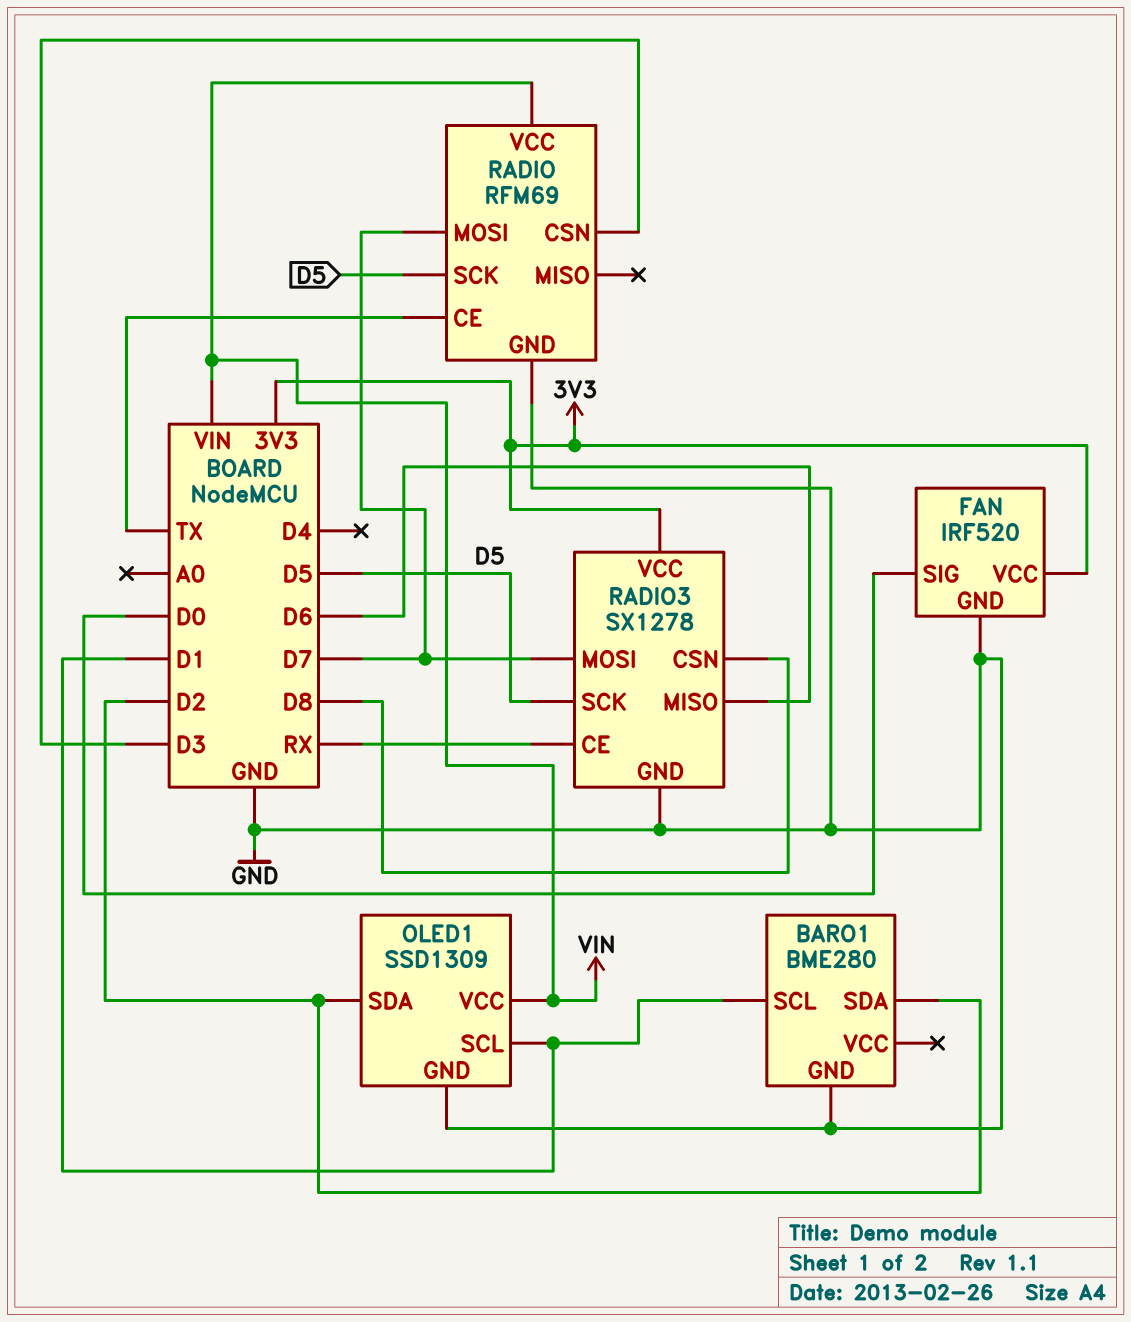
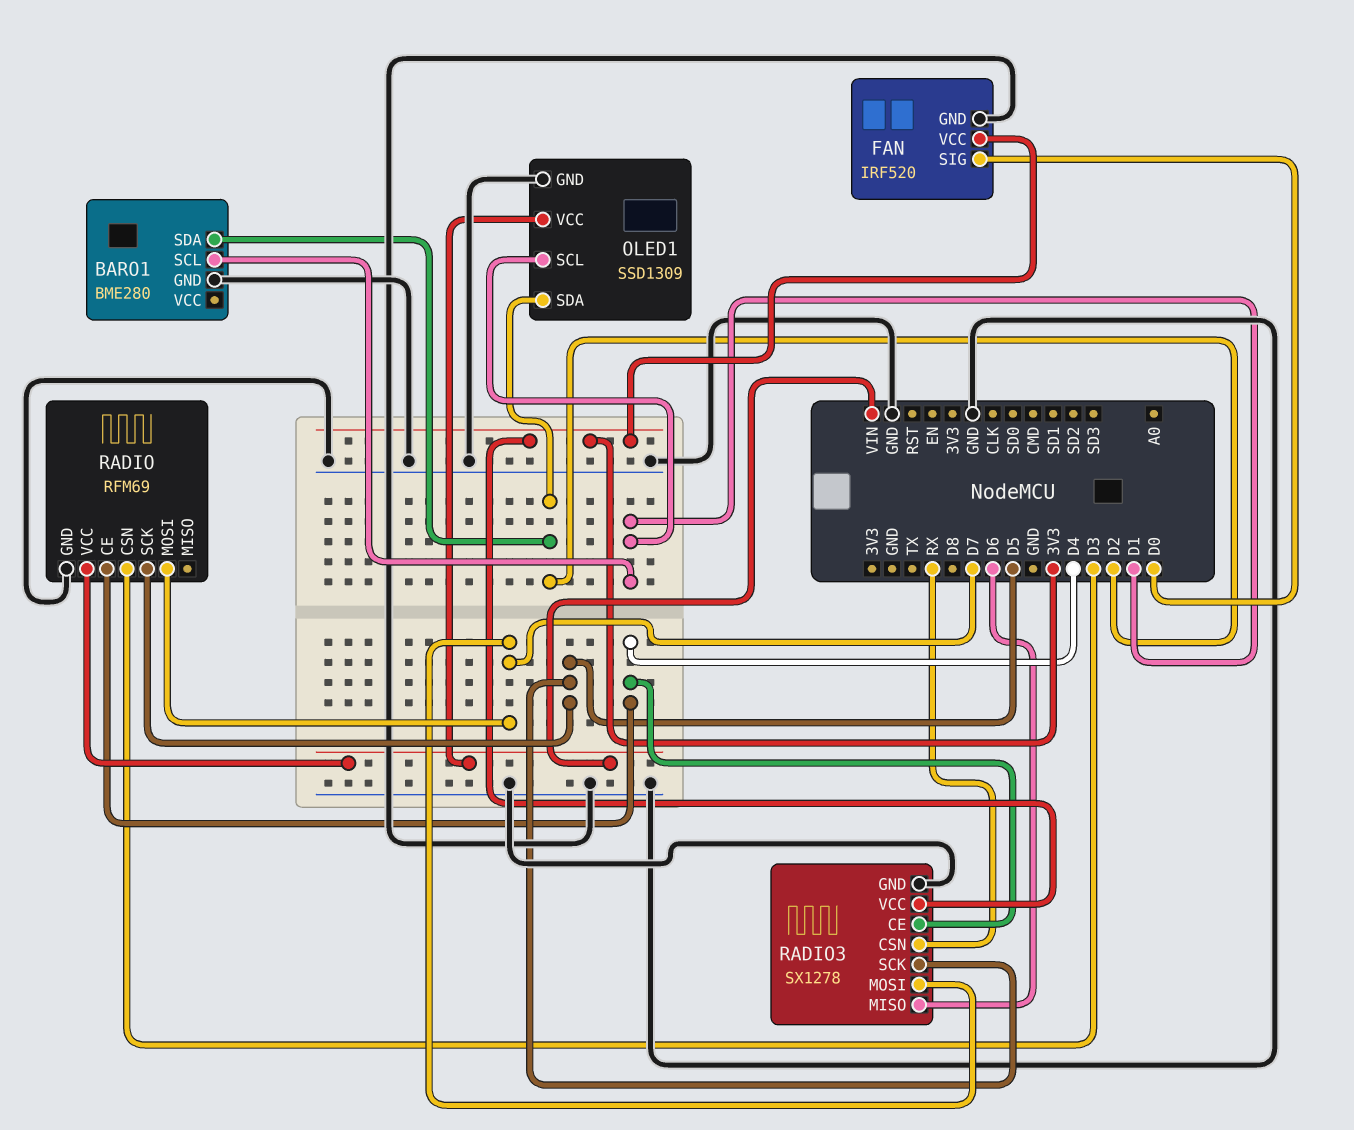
RADIO pin CE: TX -> D4
RADIO3 pin CE: RX -> D4
RADIO3 pin CSN: D8 -> RX

